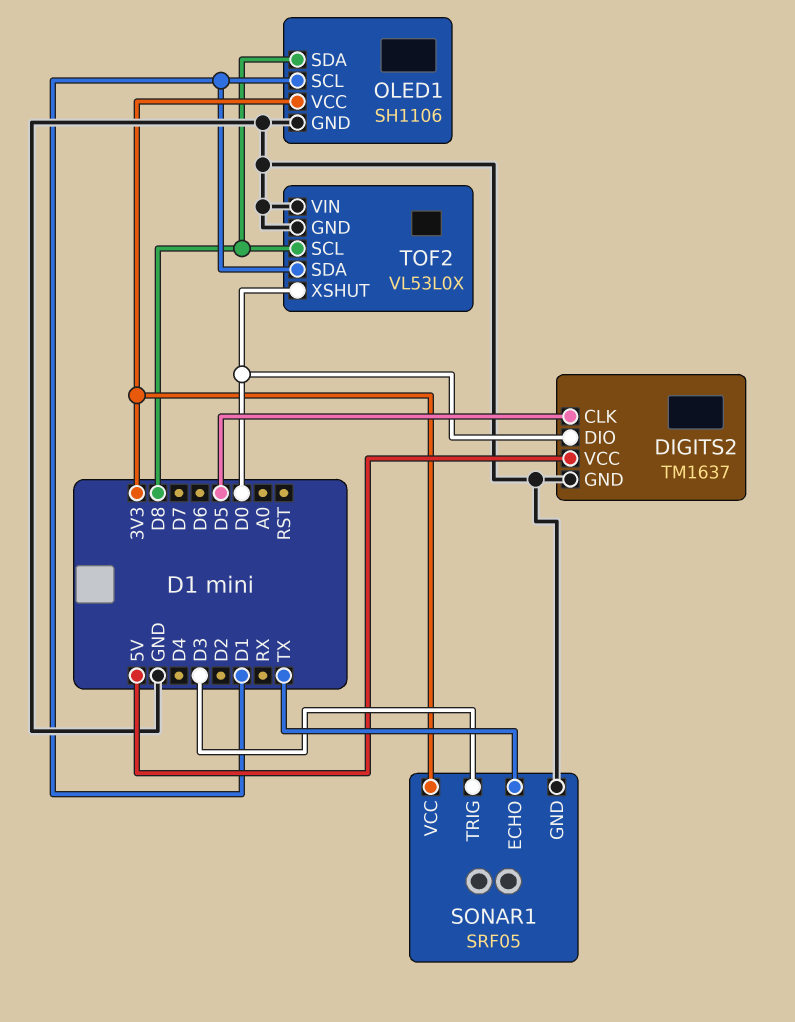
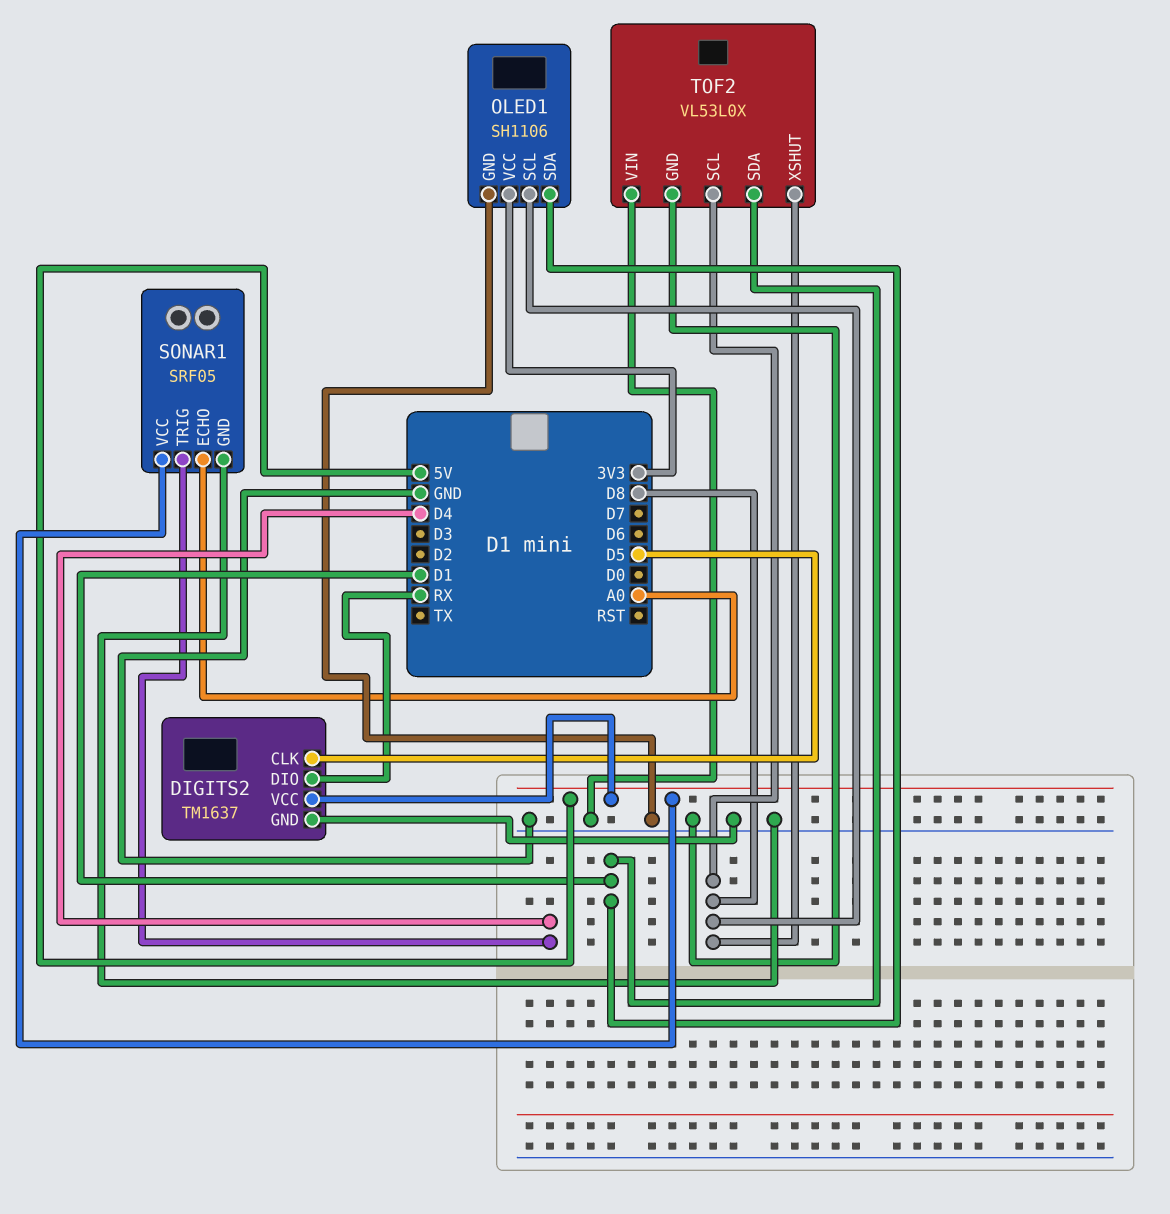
DIGITS2 pin DIO: D0 -> RX
OLED1 pin SCL: D1 -> D8
OLED1 pin SDA: D8 -> D1
SONAR1 pin ECHO: TX -> A0
SONAR1 pin TRIG: D3 -> D4
SONAR1 pin VCC: 3V3 -> 5V
TOF2 pin XSHUT: D0 -> D8

